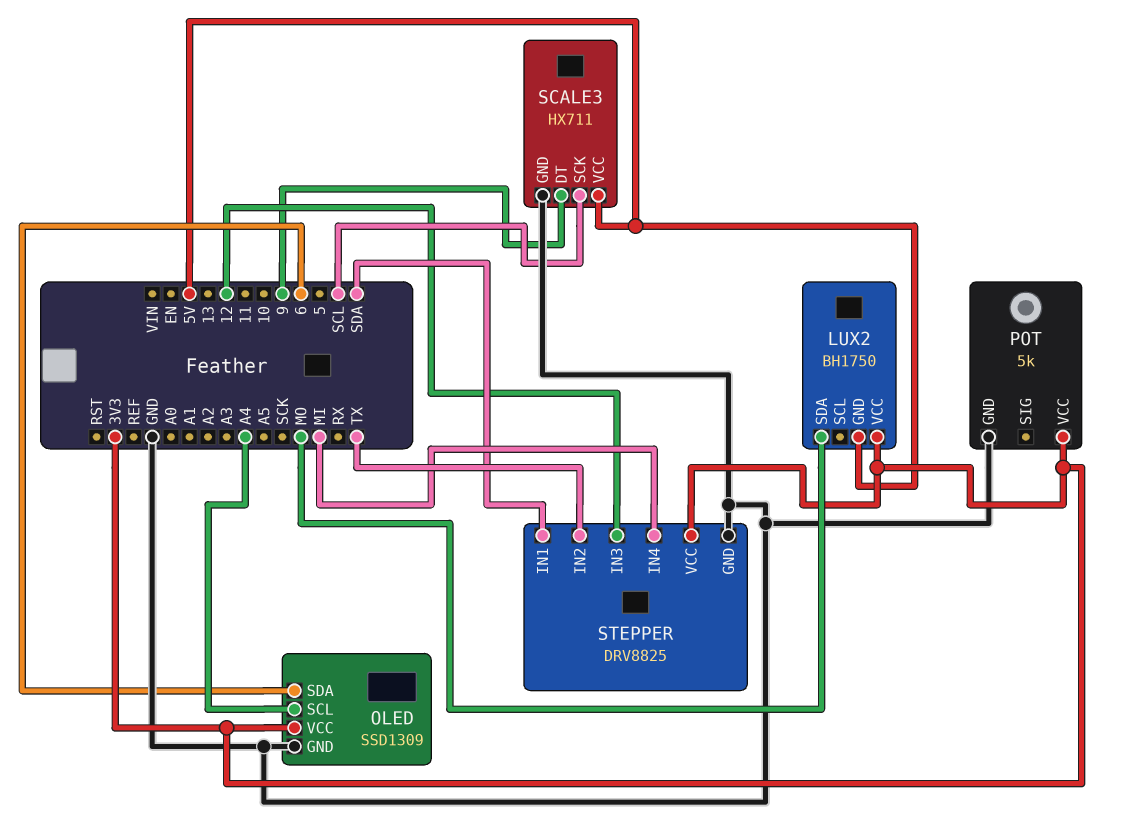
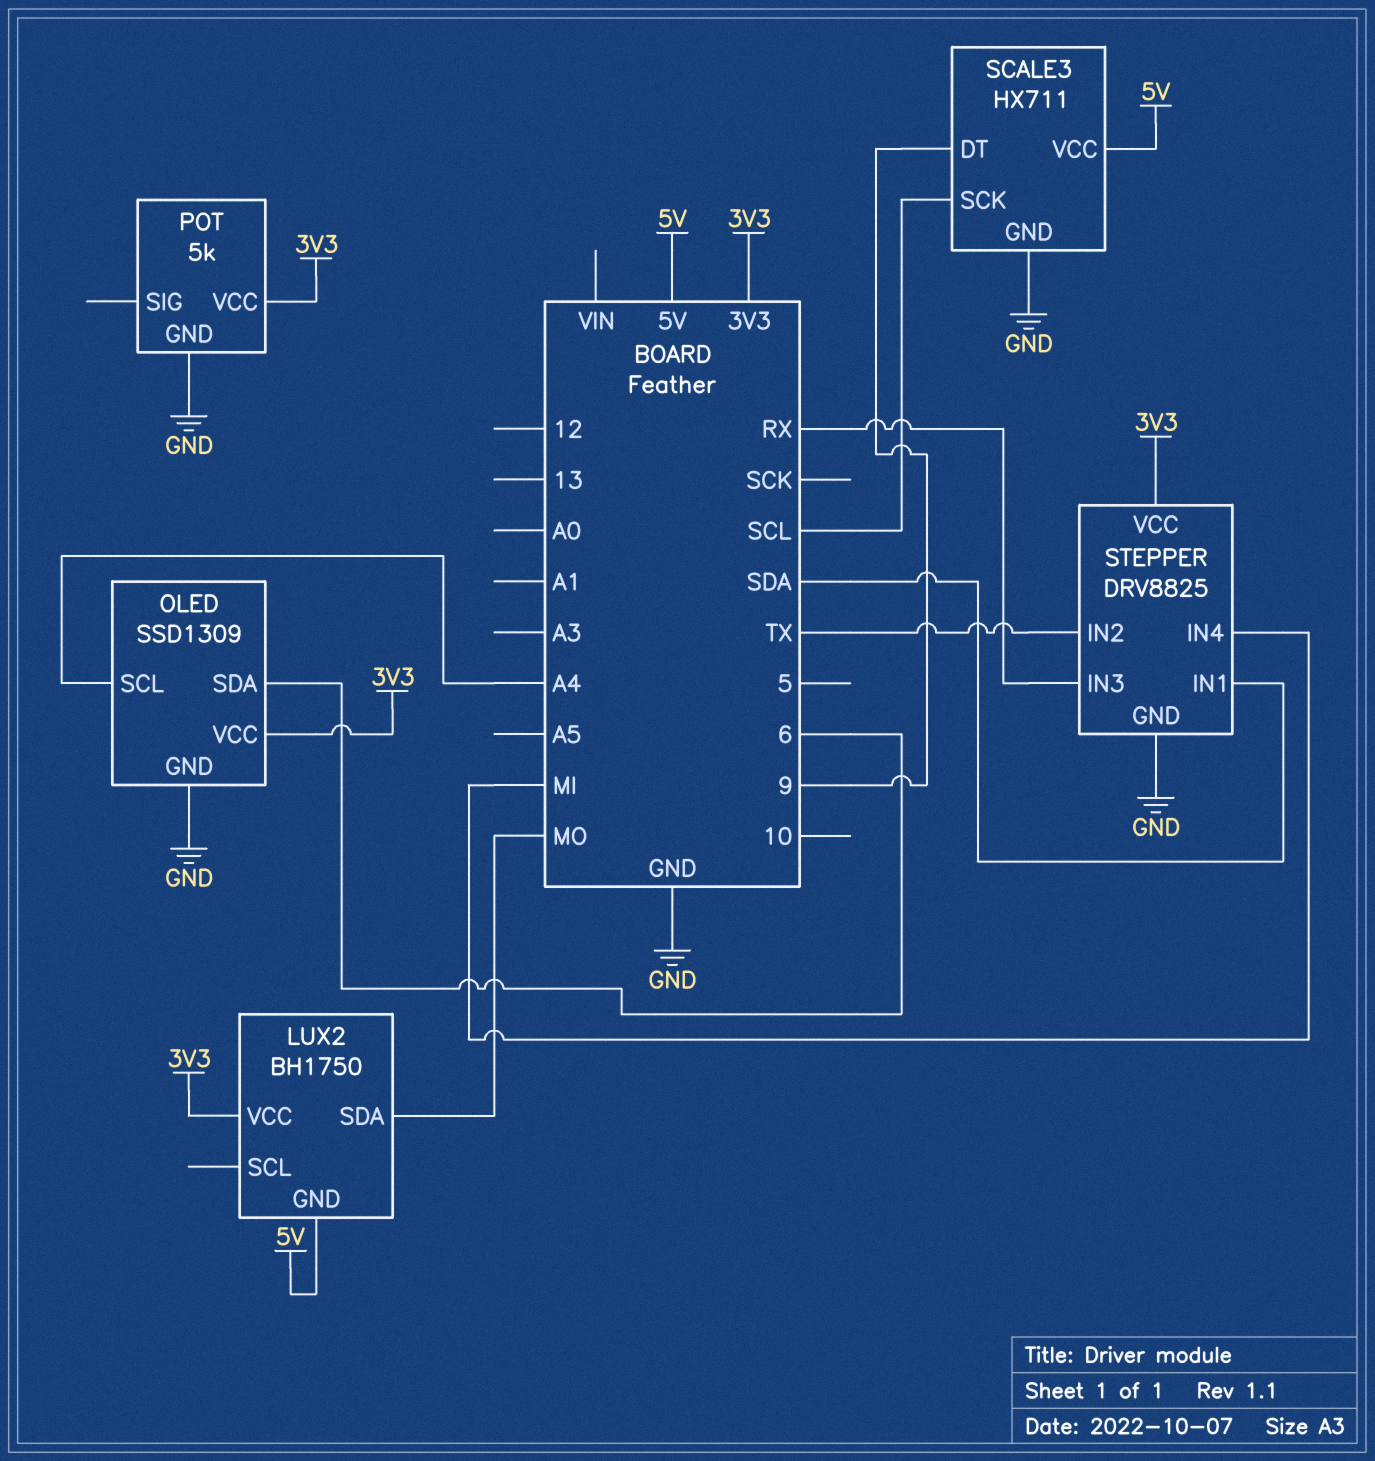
STEPPER pin IN3: 12 -> RX

